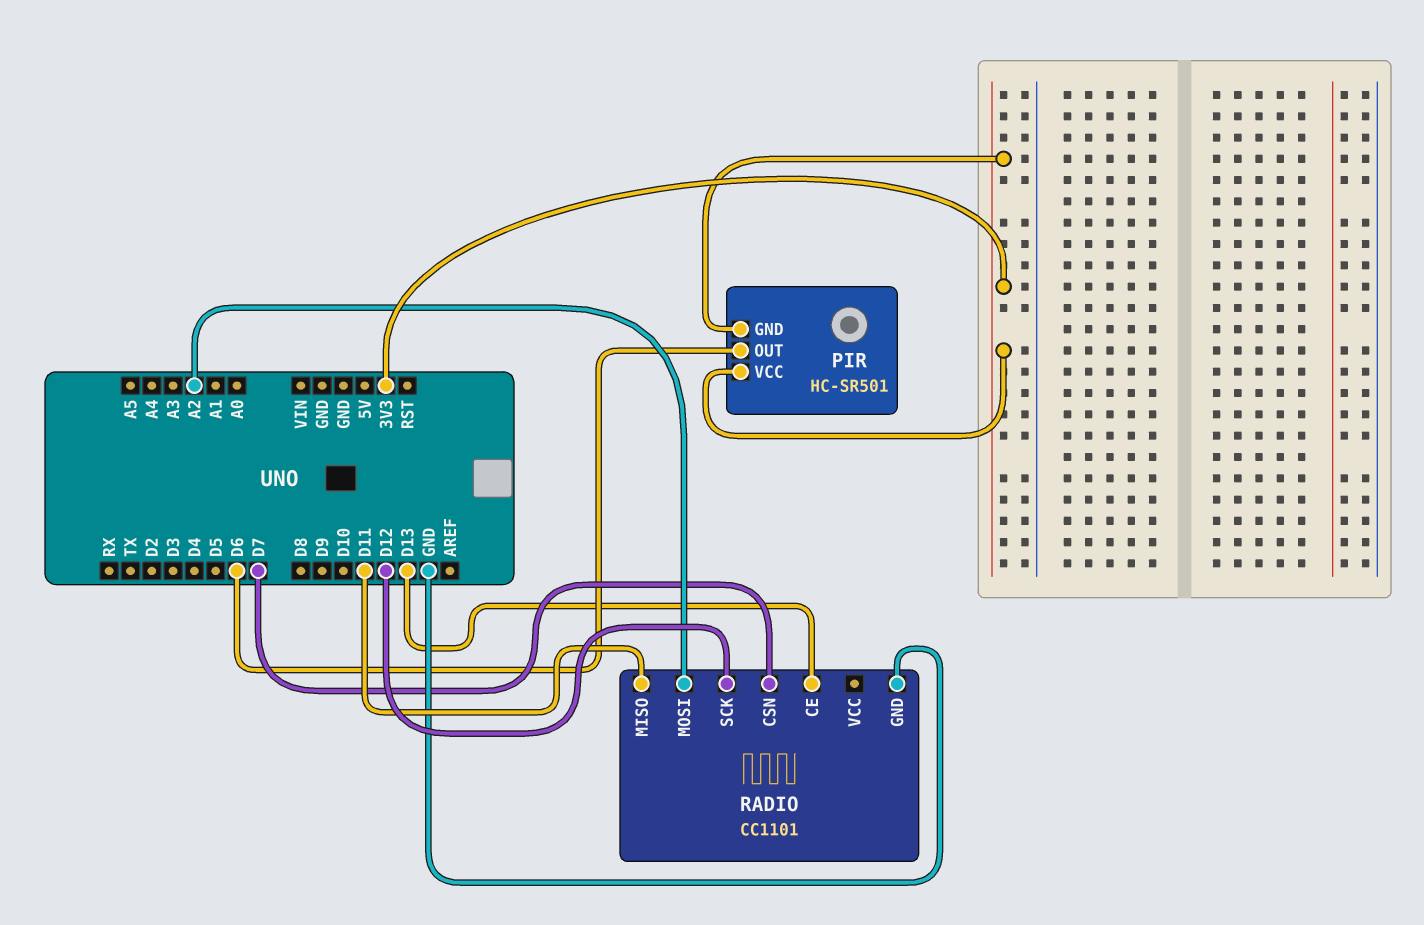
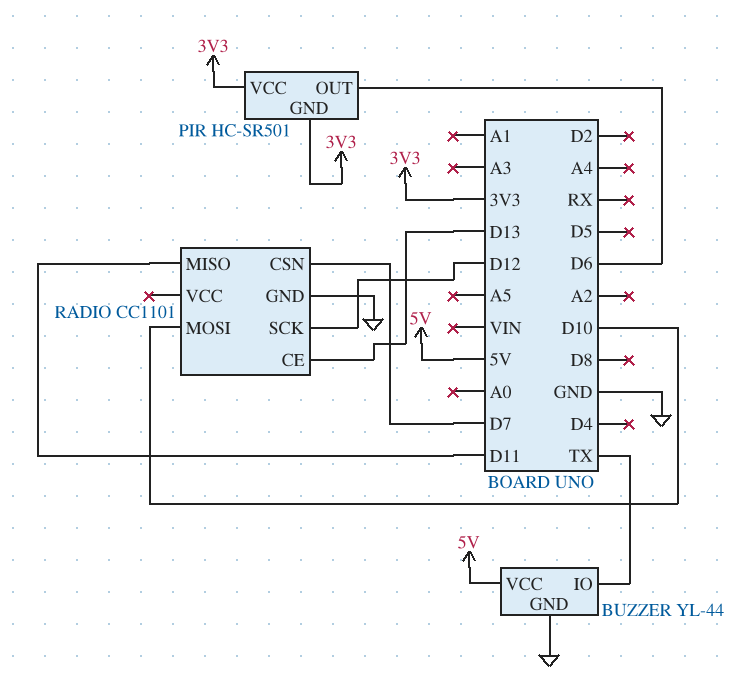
BUZZER: none -> YL-44
BUZZER pin GND: none -> GND
BUZZER pin IO: none -> TX
BUZZER pin VCC: none -> 5V
RADIO pin MOSI: A2 -> D10

